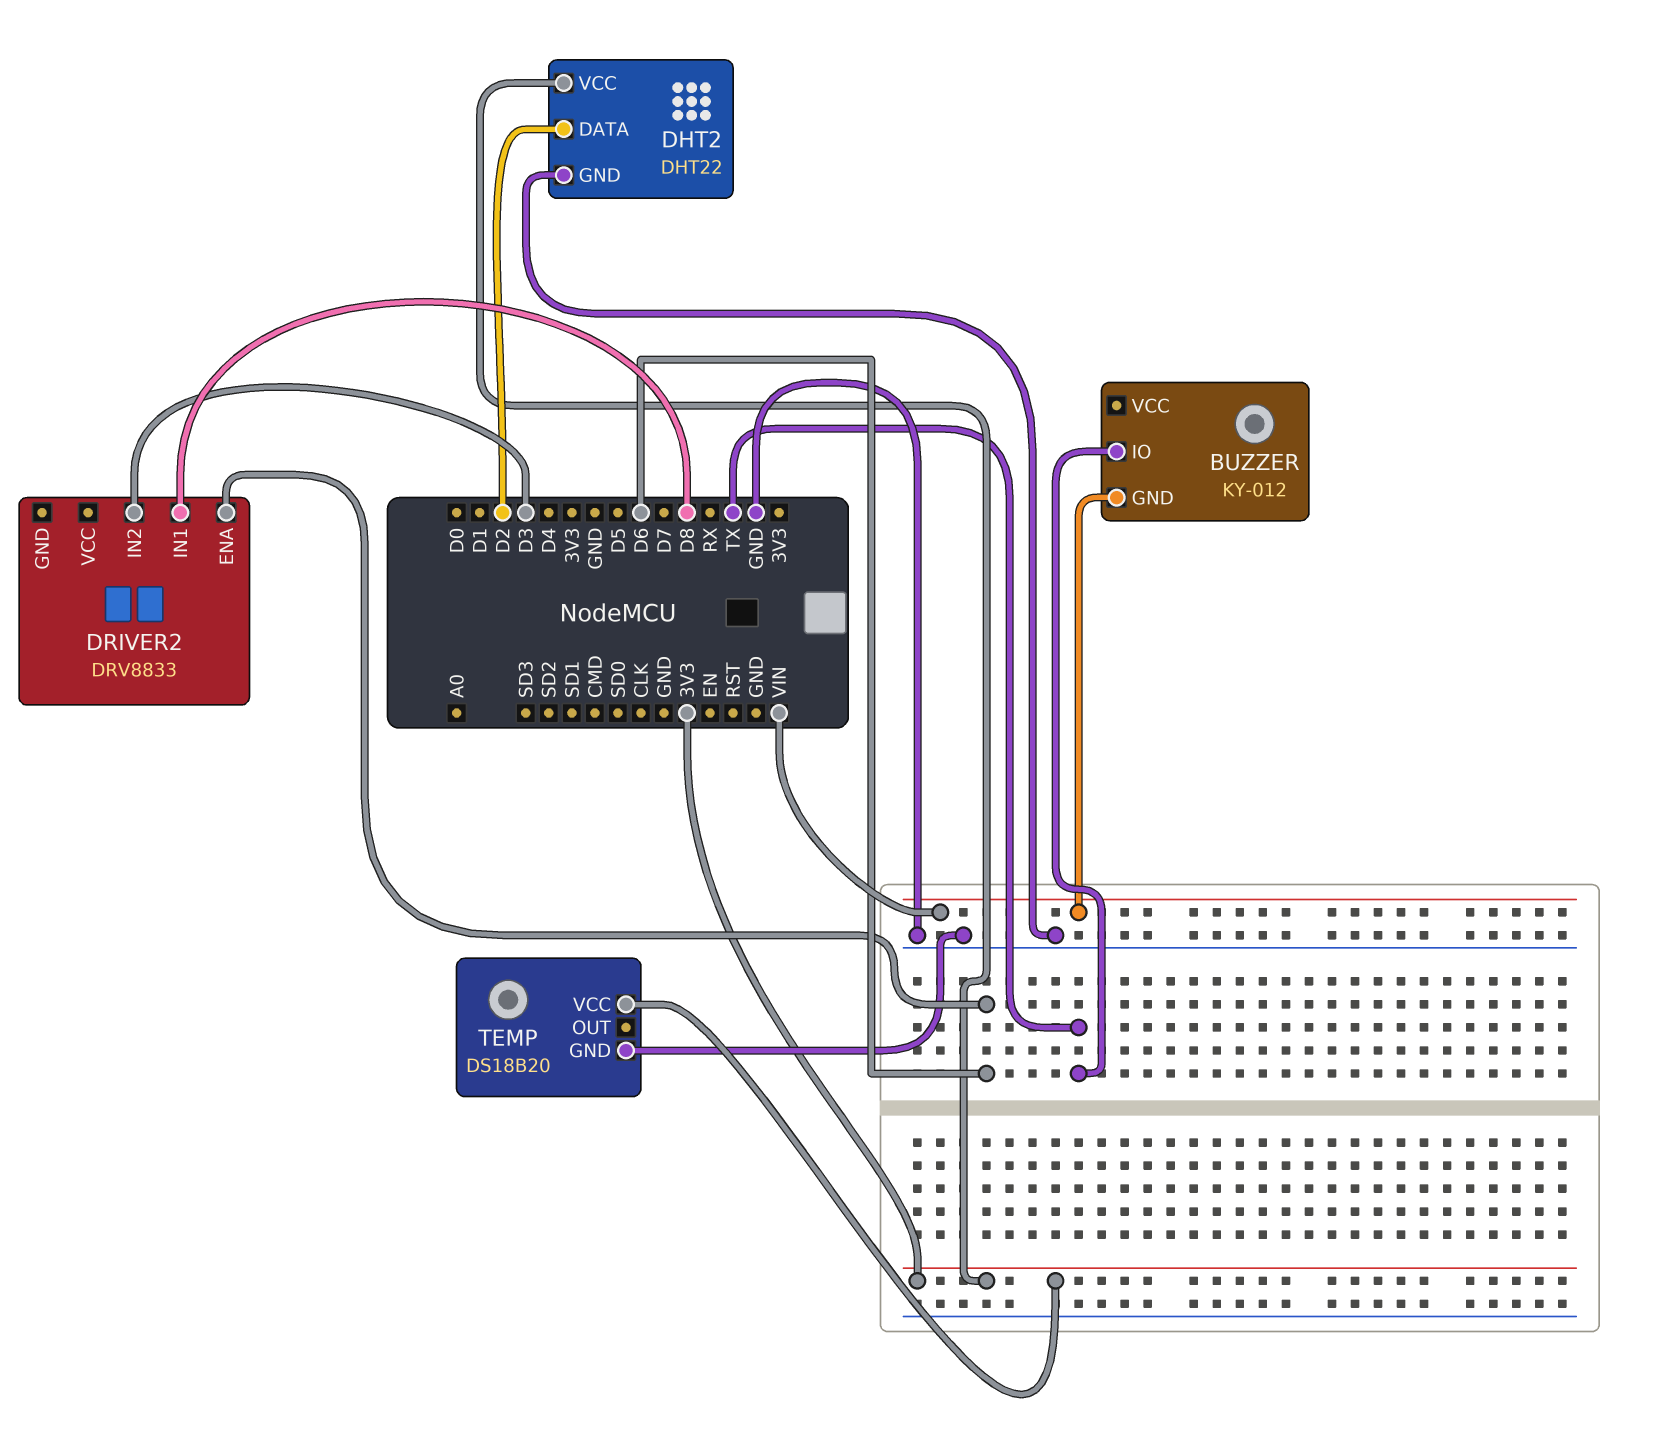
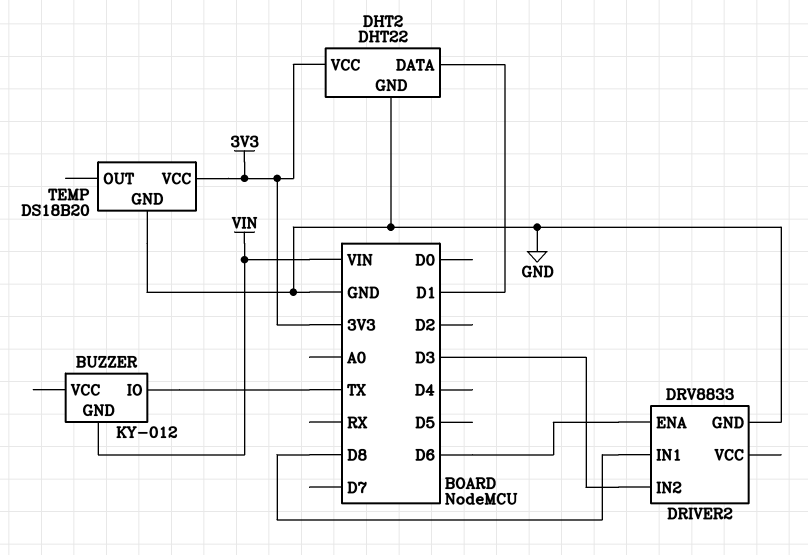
DHT2 pin DATA: D2 -> D1
DRIVER2 pin GND: none -> GND

